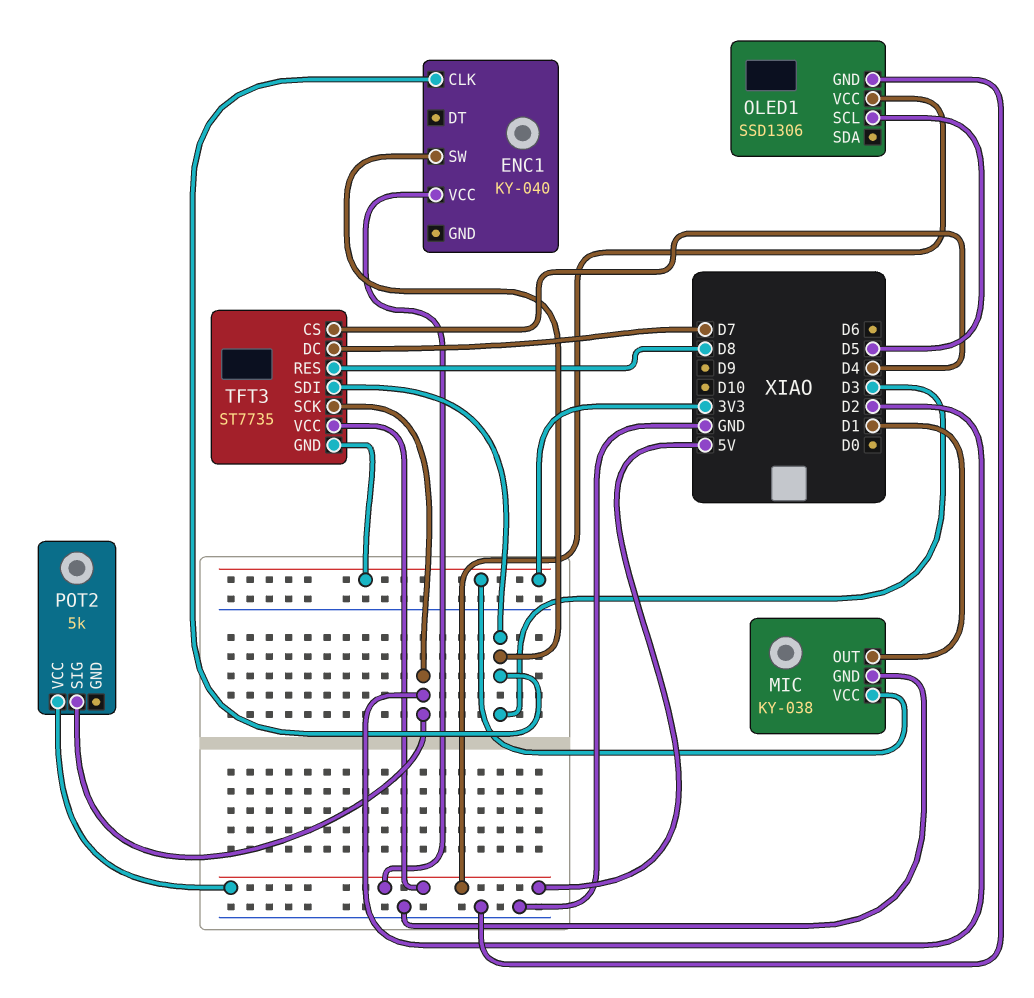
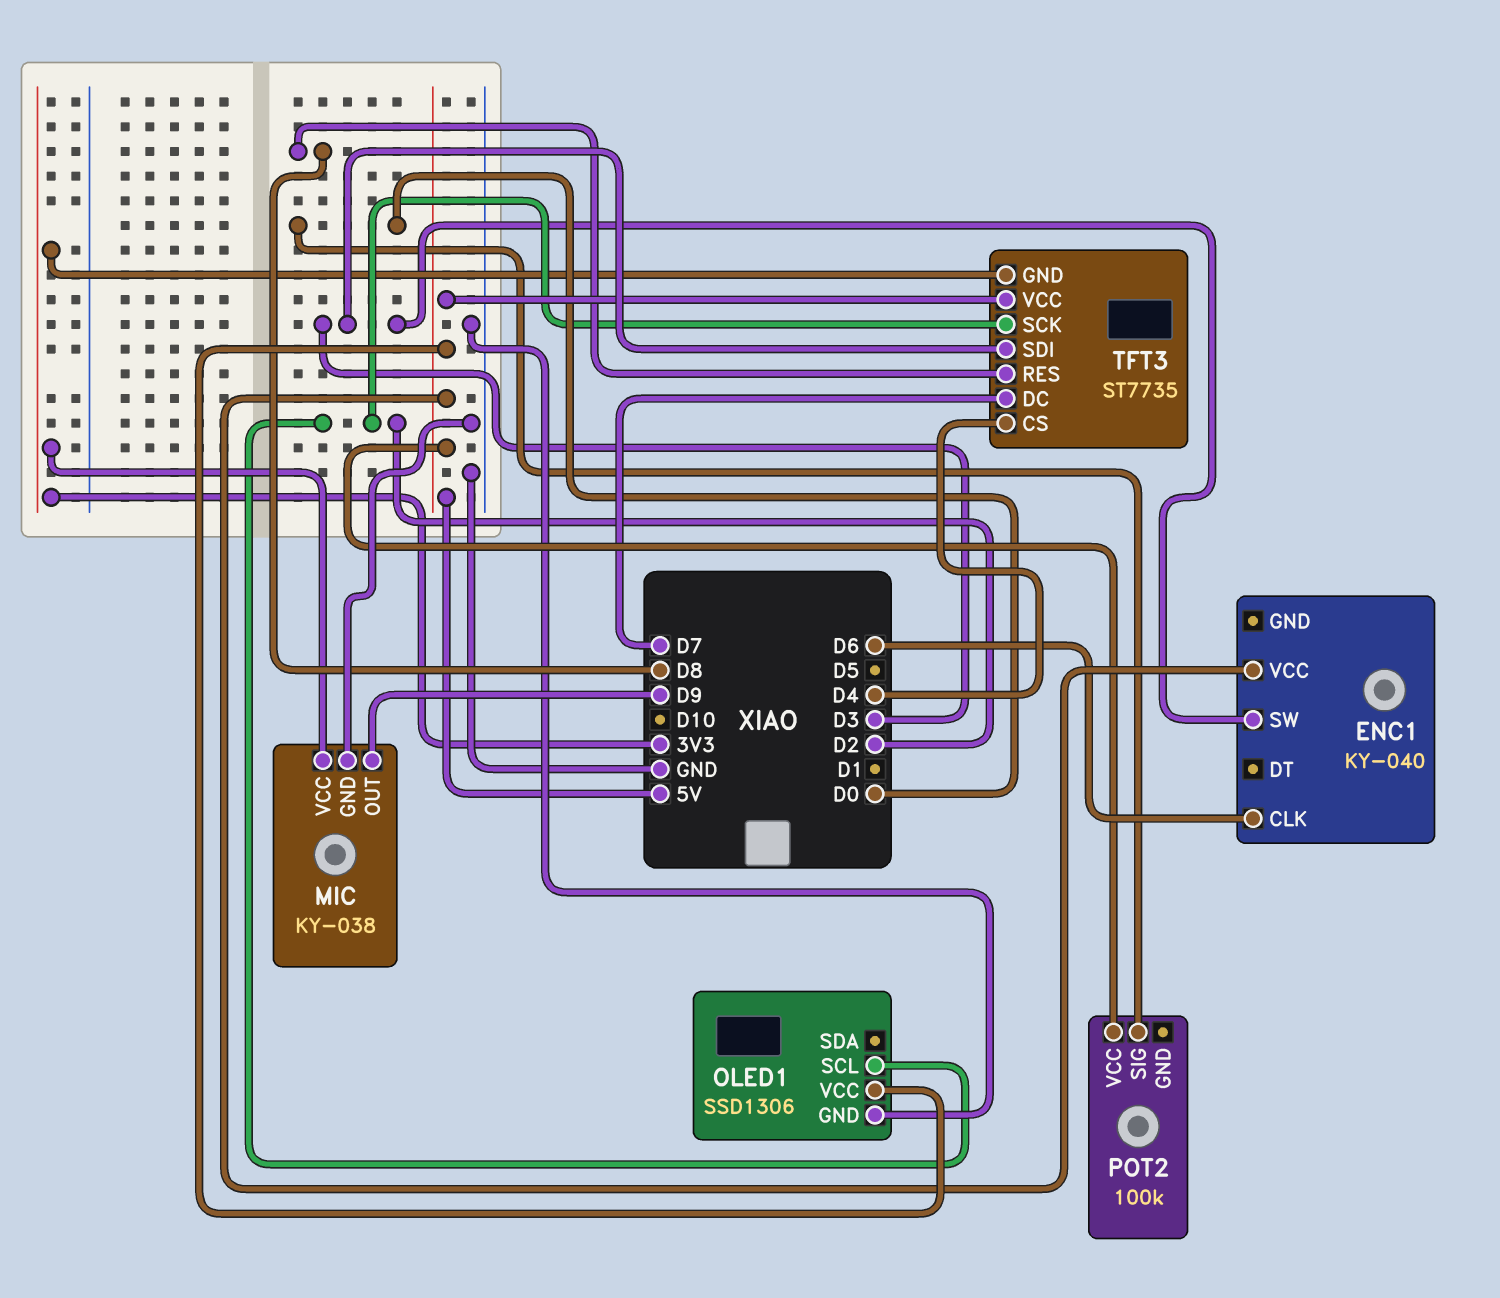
ENC1 pin CLK: D3 -> D6
MIC pin OUT: D1 -> D9
OLED1 pin SCL: D5 -> D2
POT2: 5k -> 100k
POT2 pin SIG: D2 -> D0

